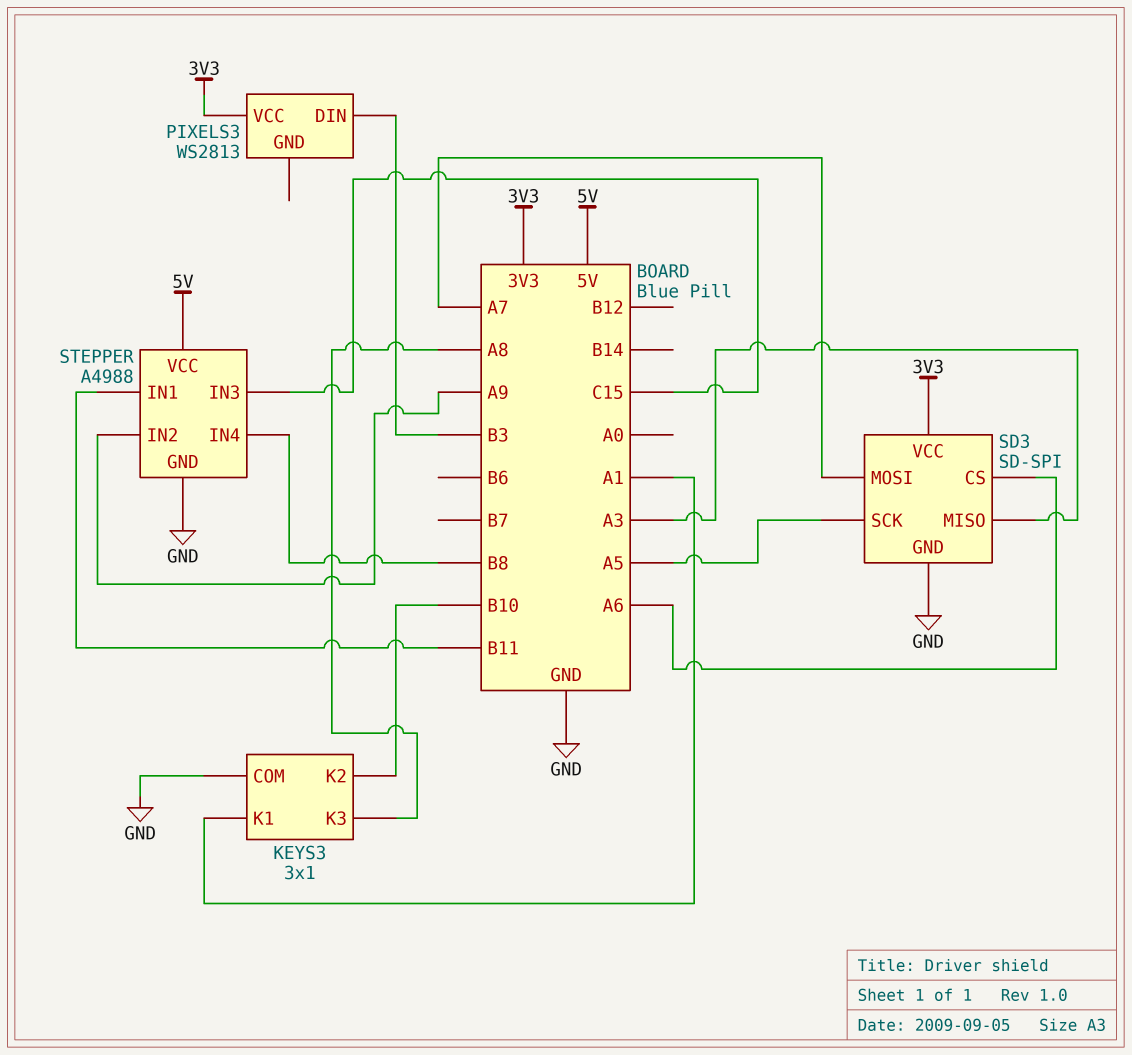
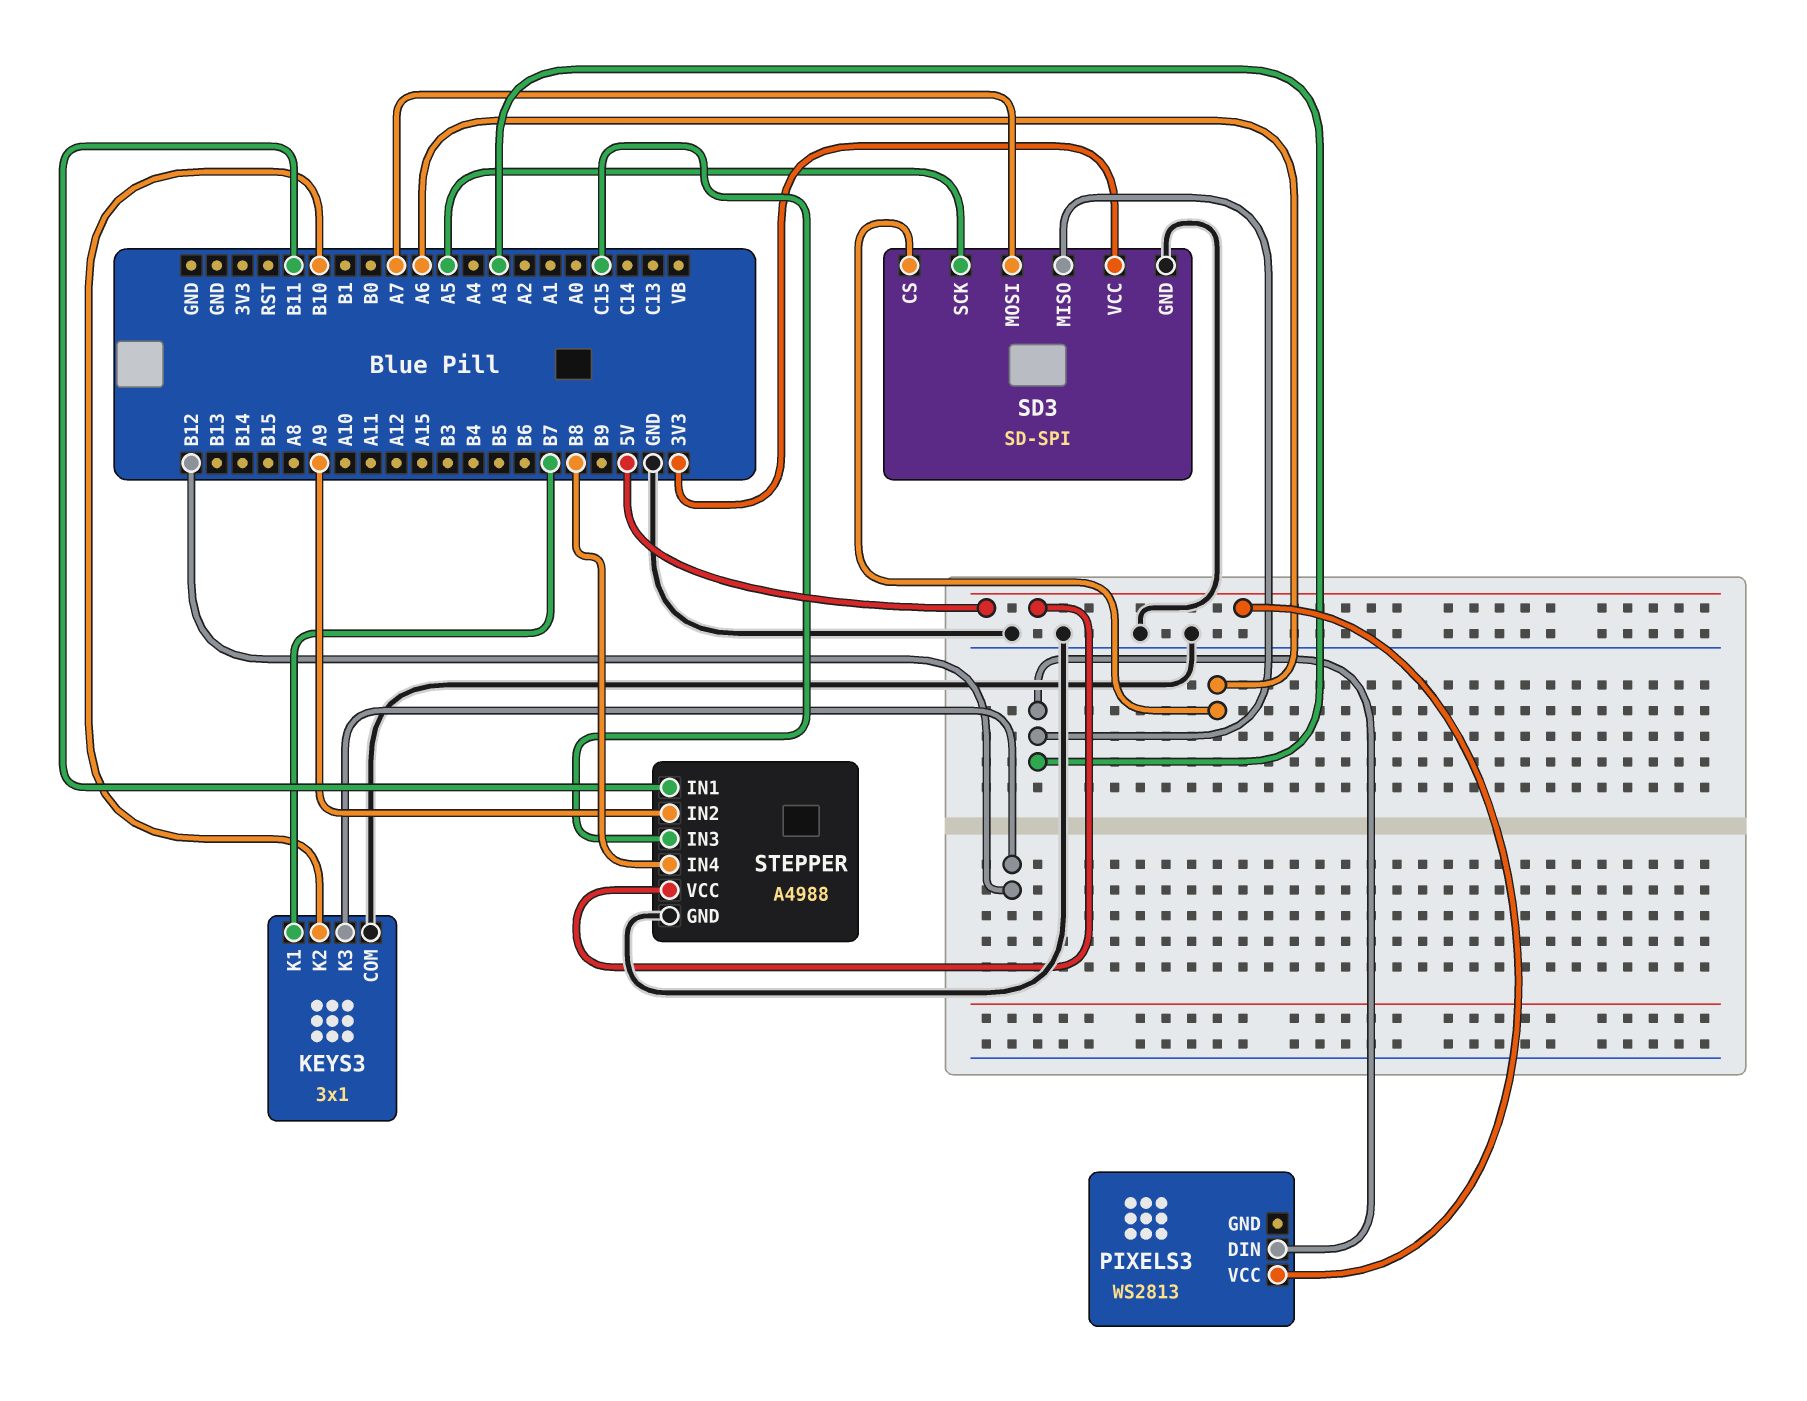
KEYS3 pin K1: A1 -> B7
KEYS3 pin K3: A8 -> B12
PIXELS3 pin DIN: B3 -> A3
PIXELS3 pin VCC: 3V3 -> 5V

